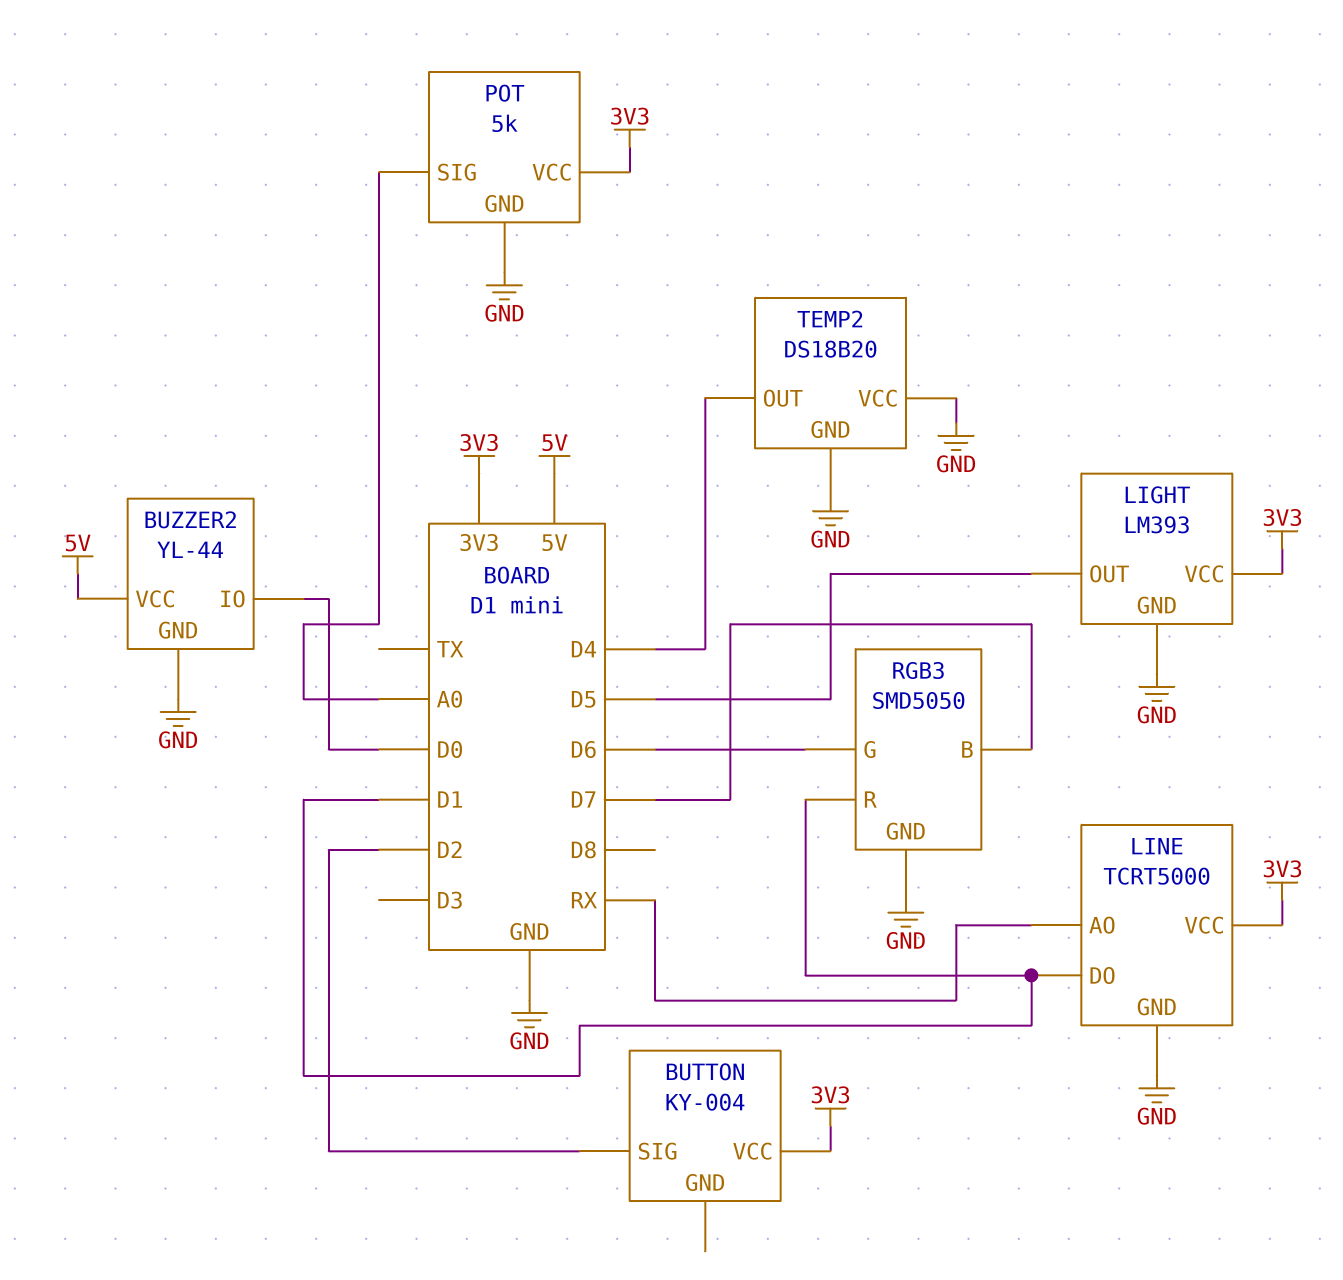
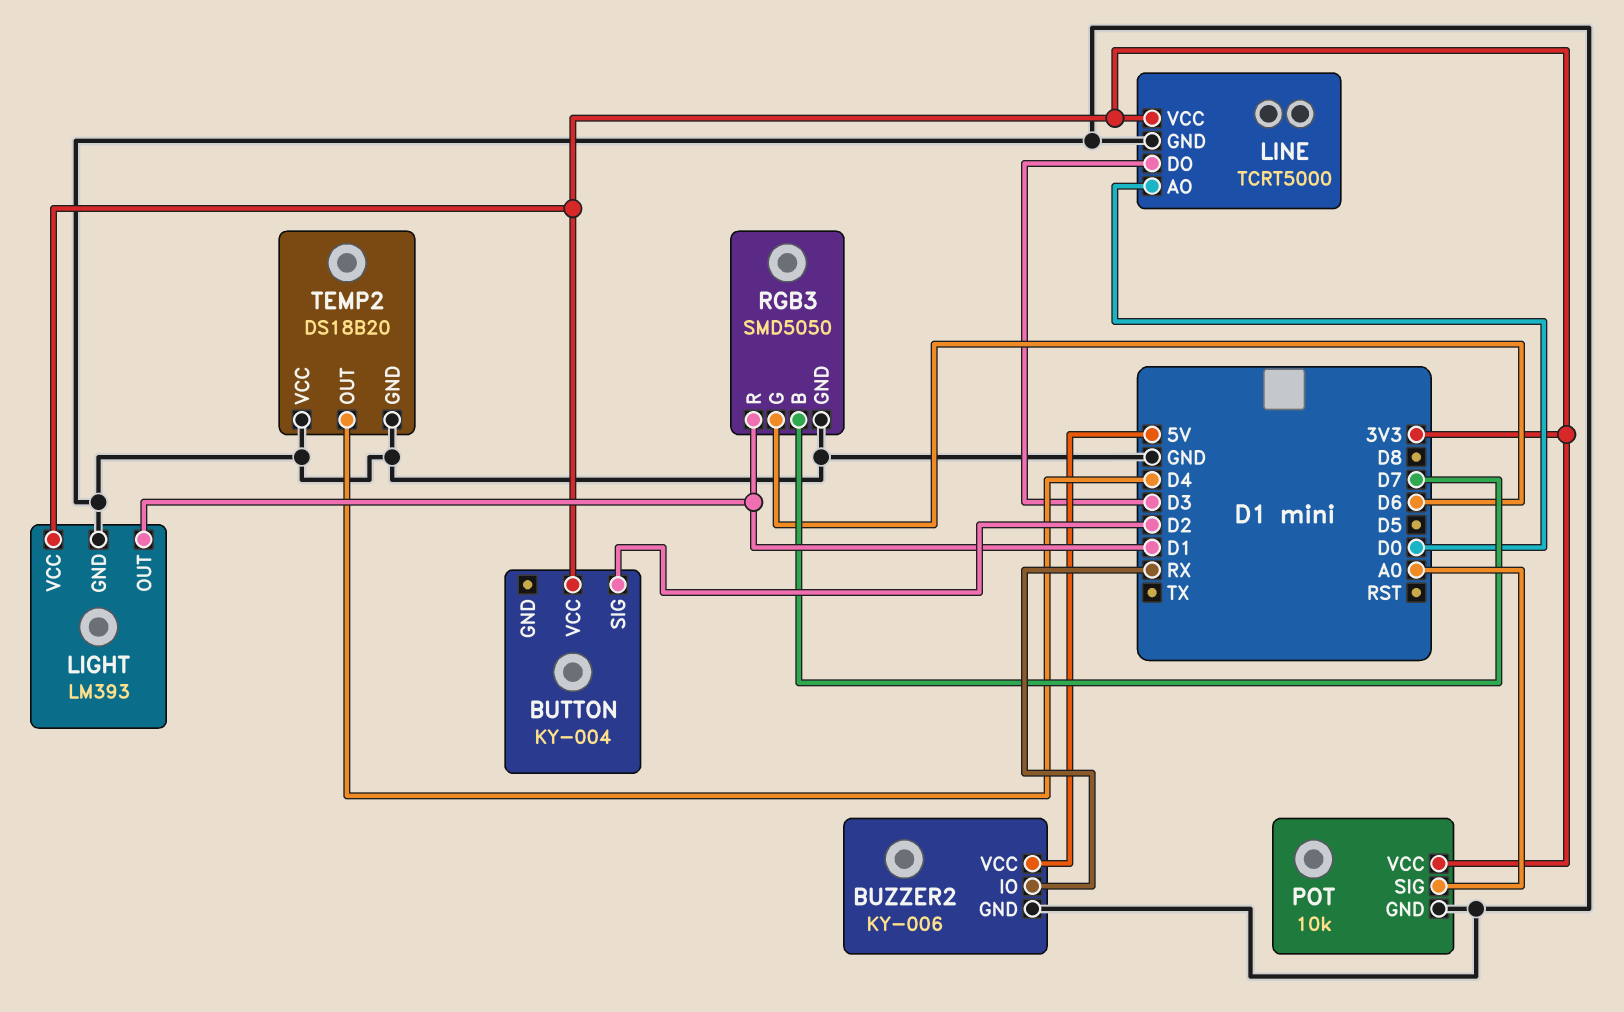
BUZZER2: YL-44 -> KY-006
BUZZER2 pin IO: D0 -> RX
LIGHT pin OUT: D5 -> D1
LINE pin AO: RX -> D0
LINE pin DO: D1 -> D3
POT: 5k -> 10k

